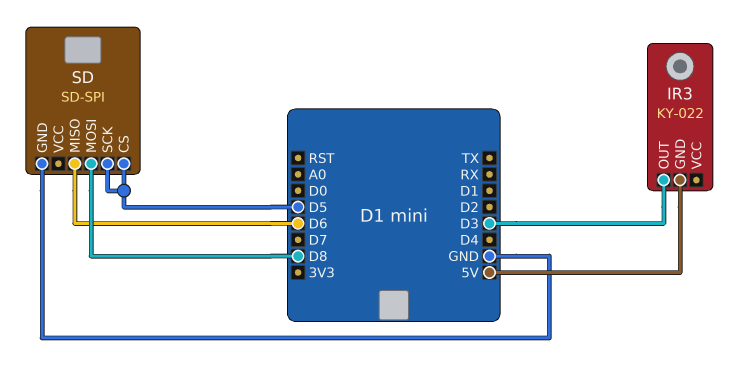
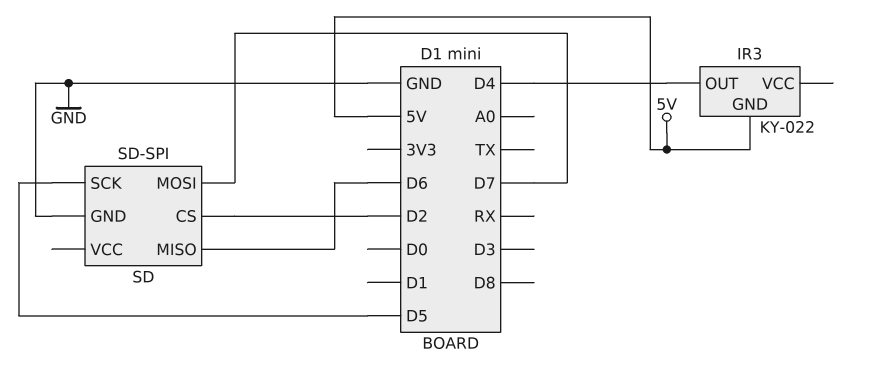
IR3 pin OUT: D3 -> D4
SD pin CS: D5 -> D2
SD pin MOSI: D8 -> D7

